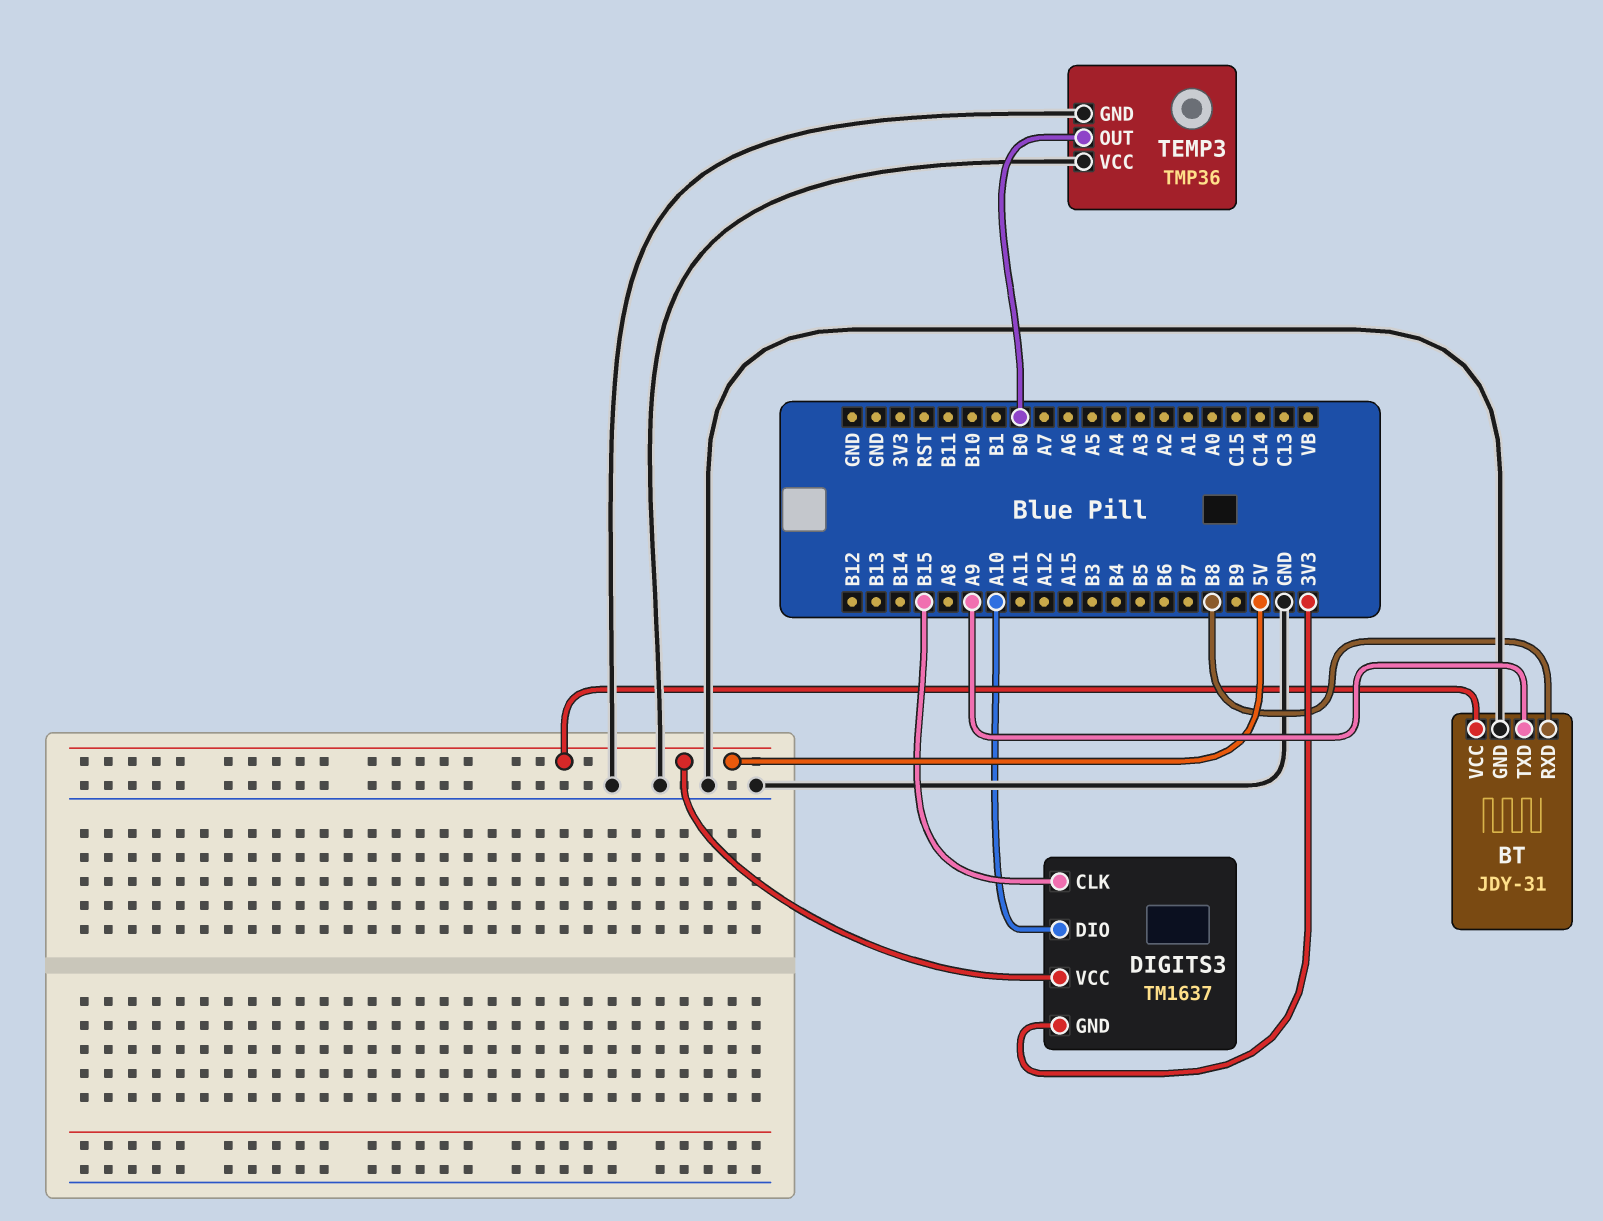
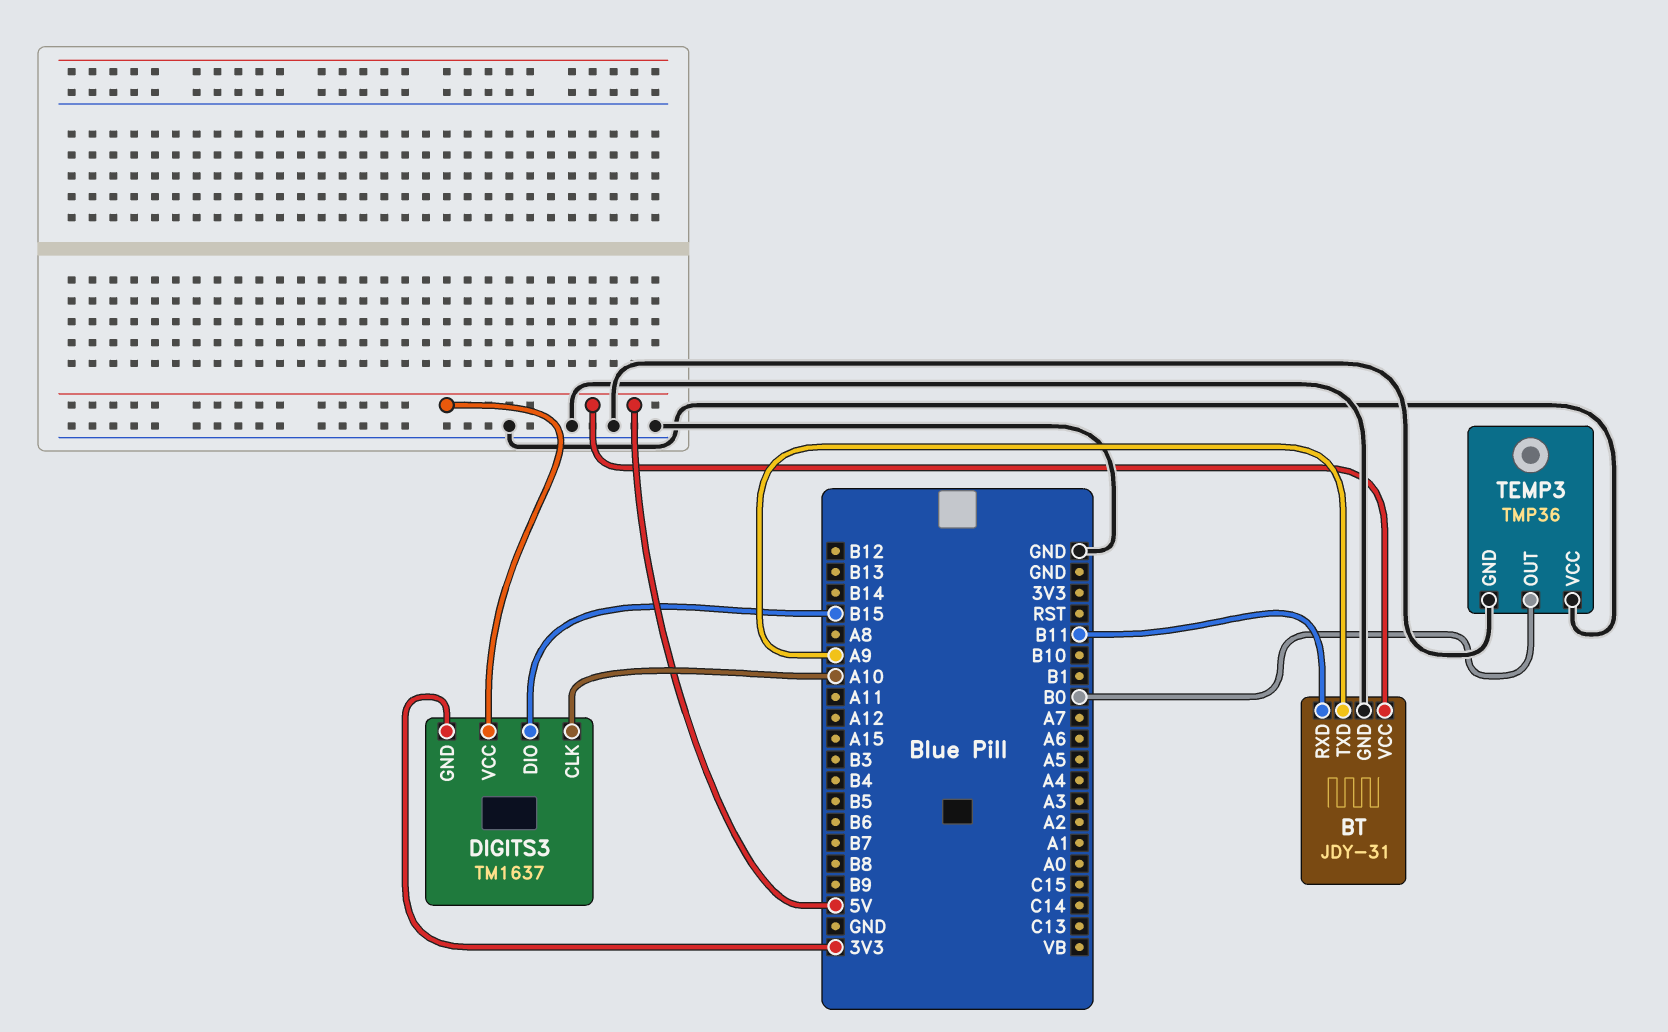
BT pin RXD: B8 -> B11
DIGITS3 pin CLK: B15 -> A10
DIGITS3 pin DIO: A10 -> B15

